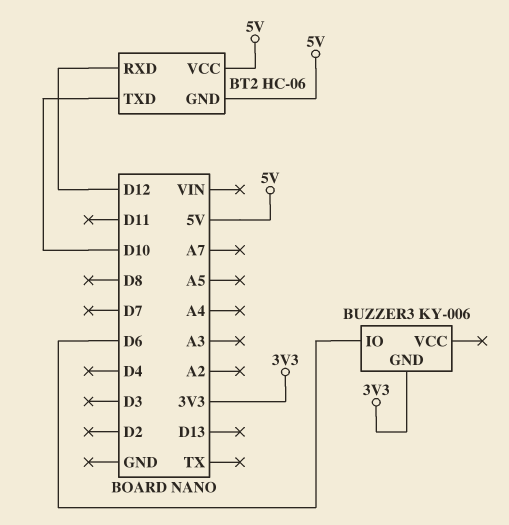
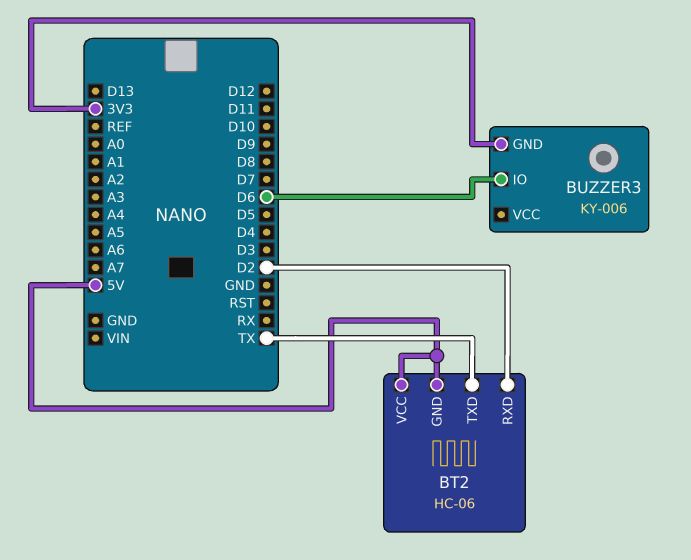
BT2 pin RXD: D12 -> D2
BT2 pin TXD: D10 -> TX

